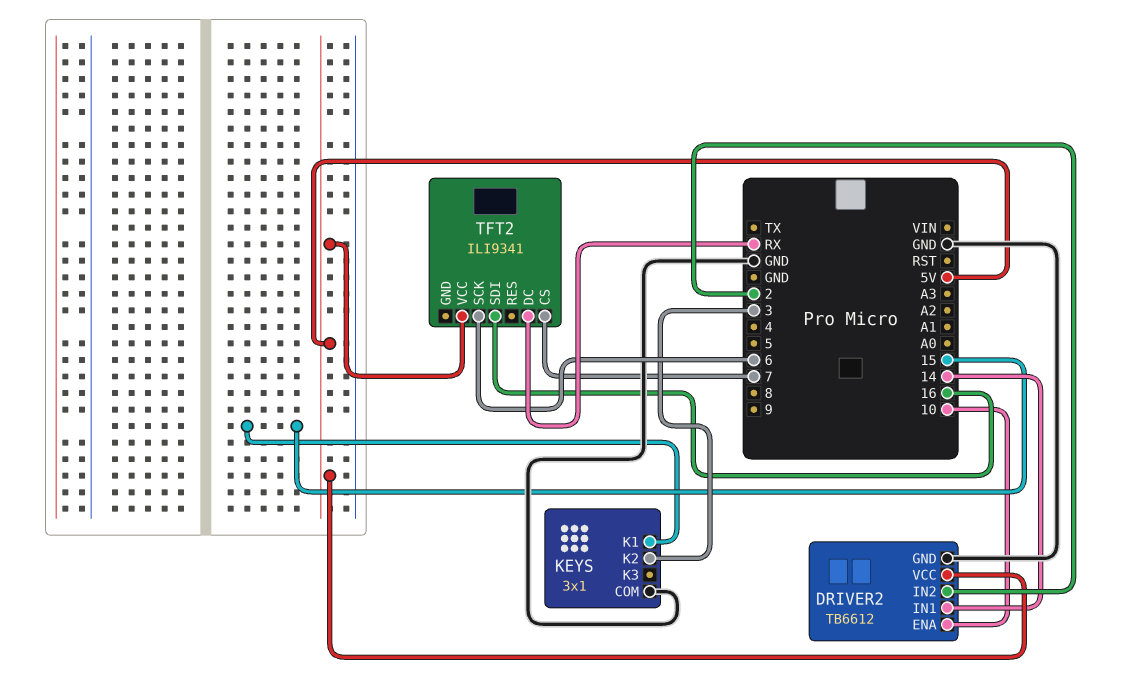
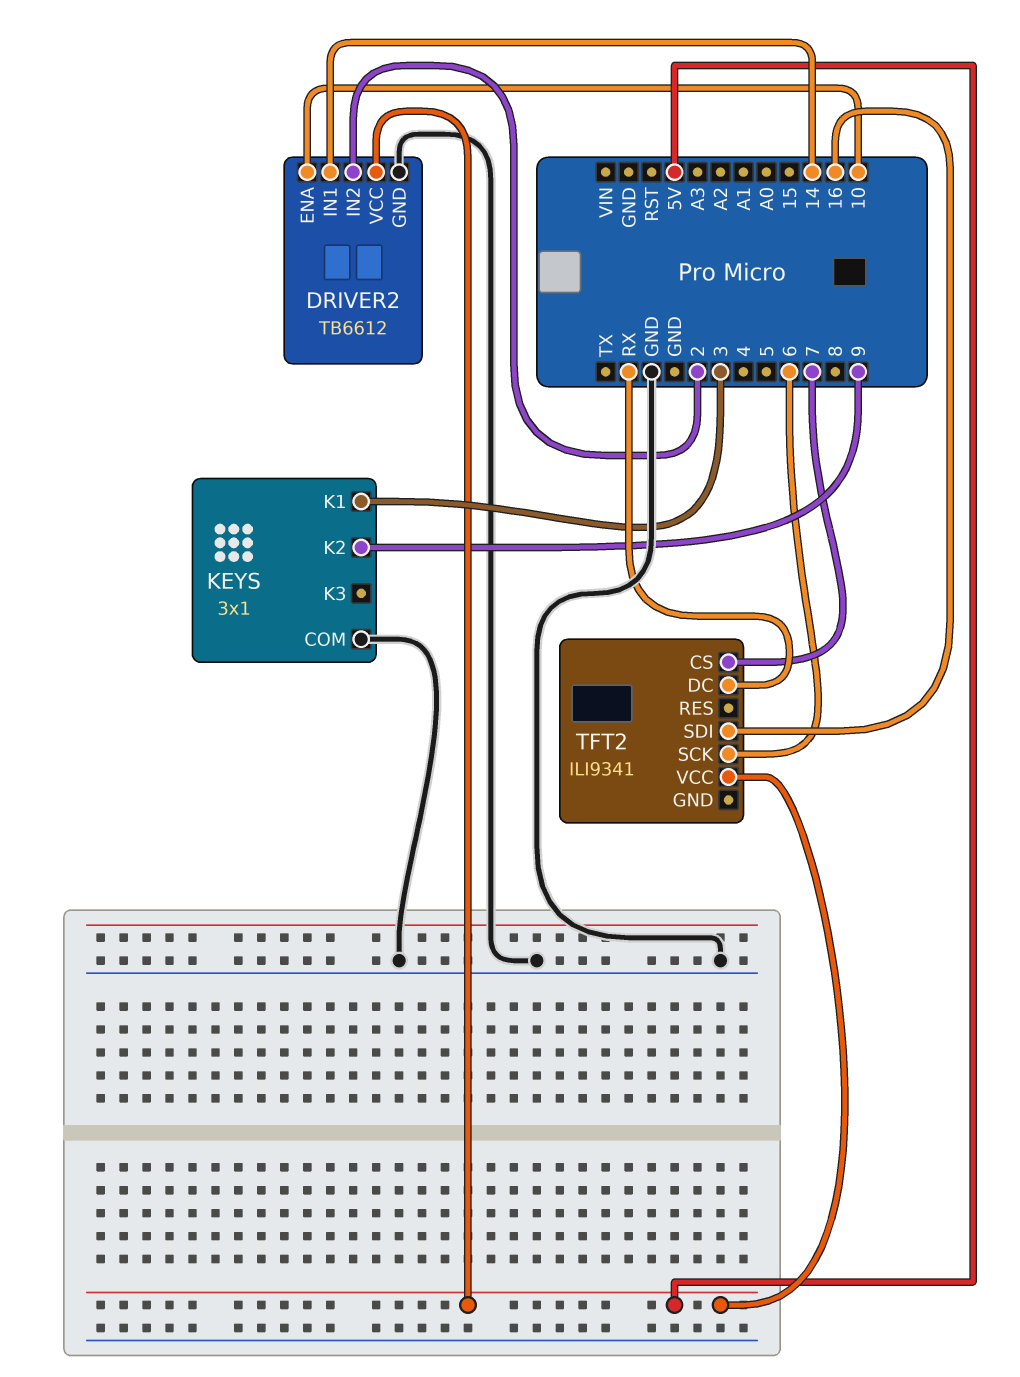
KEYS pin K1: 15 -> 3
KEYS pin K2: 3 -> 9

